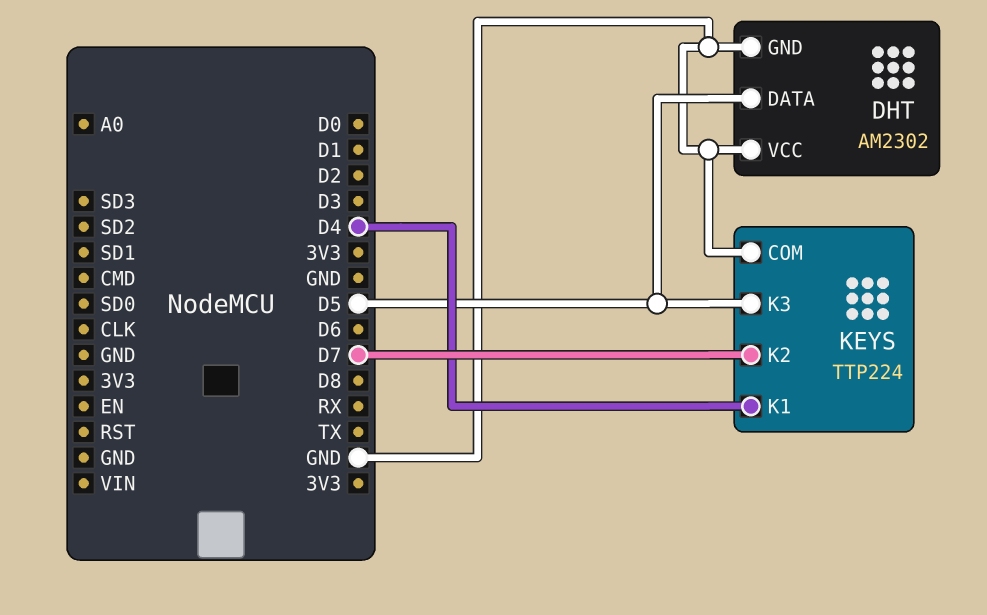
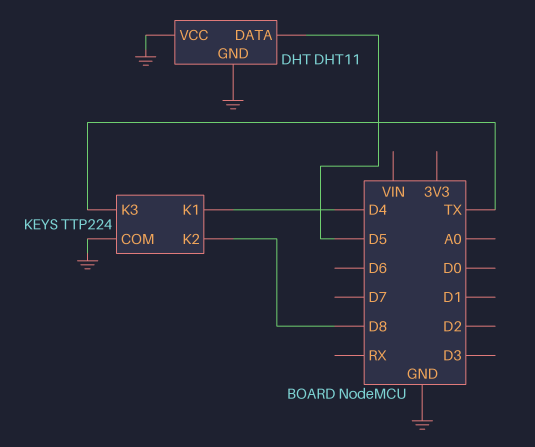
DHT: AM2302 -> DHT11
KEYS pin K2: D7 -> D8
KEYS pin K3: D5 -> TX

